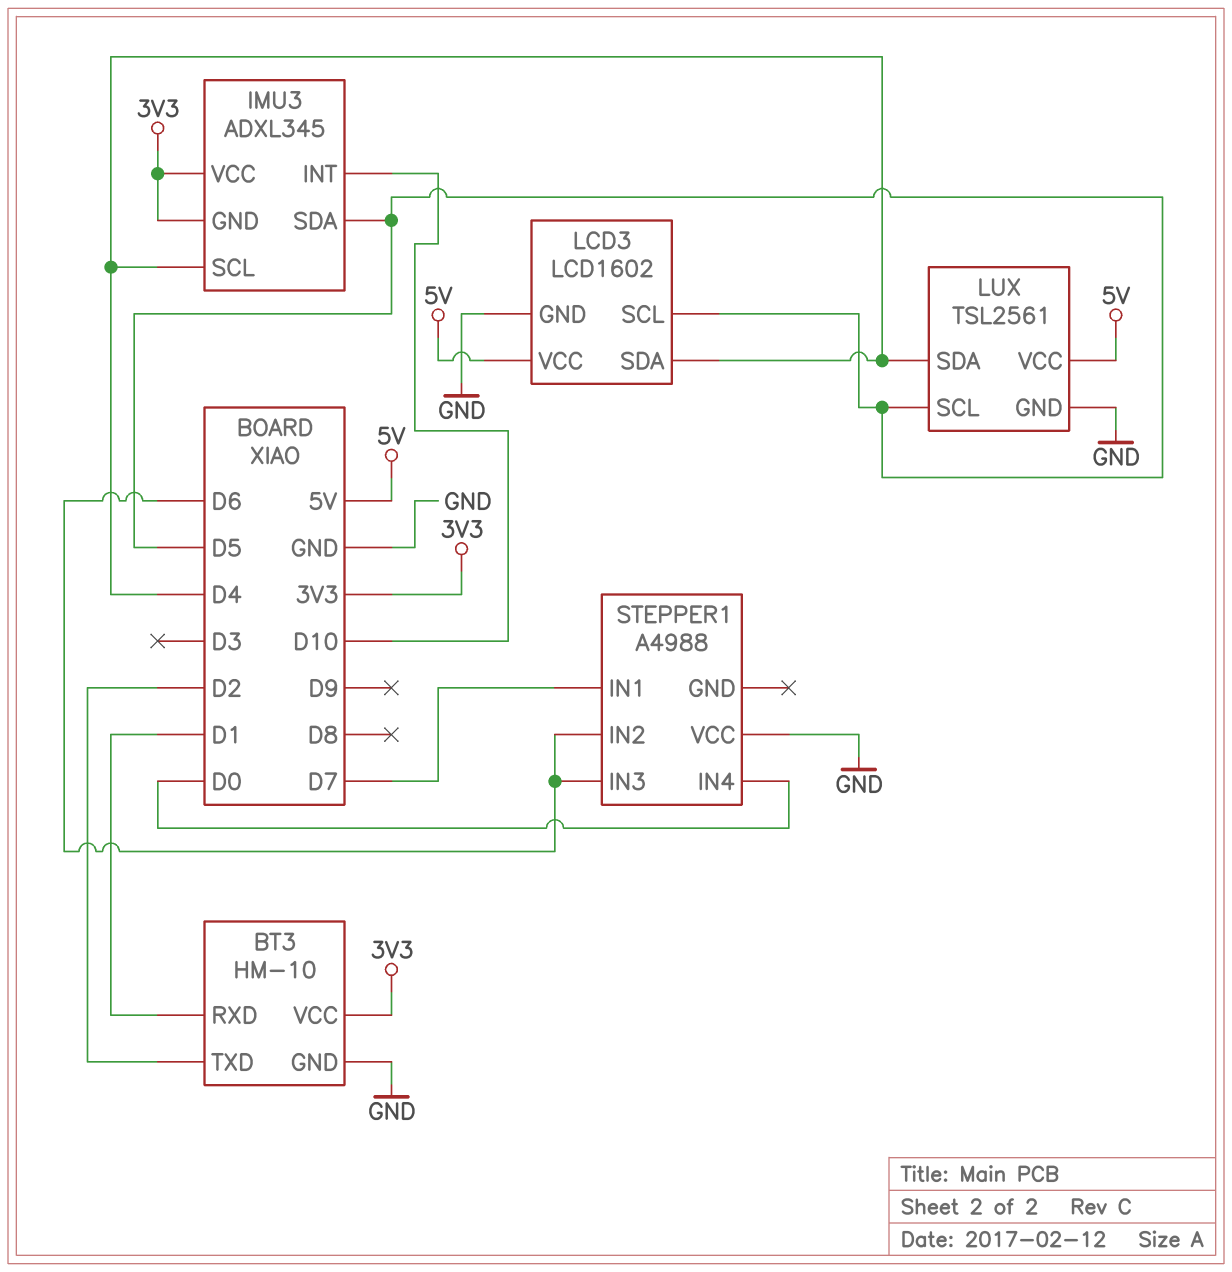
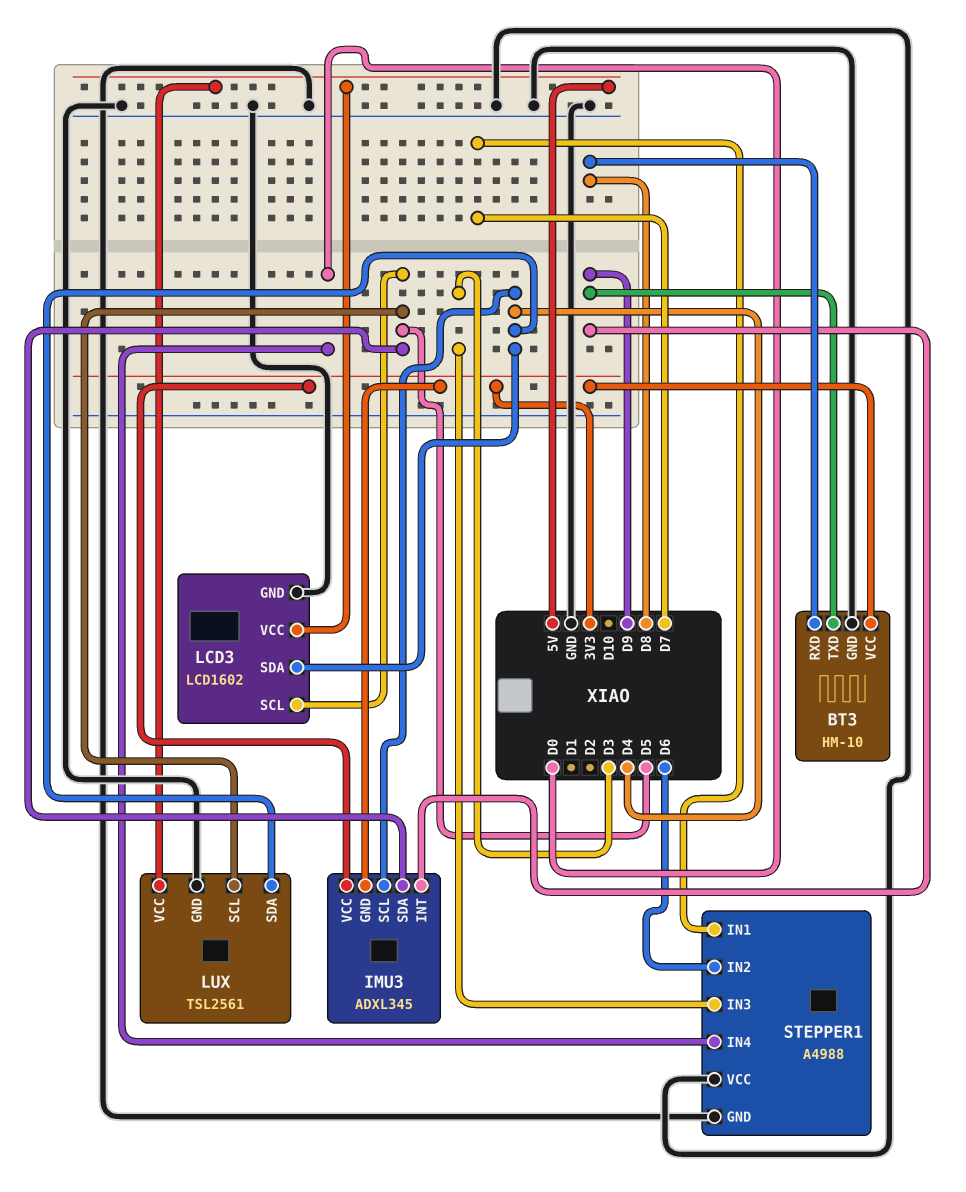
BT3 pin RXD: D1 -> D8
BT3 pin TXD: D2 -> D9
IMU3 pin INT: D10 -> D9
STEPPER1 pin GND: none -> GND
STEPPER1 pin IN3: D6 -> D3

